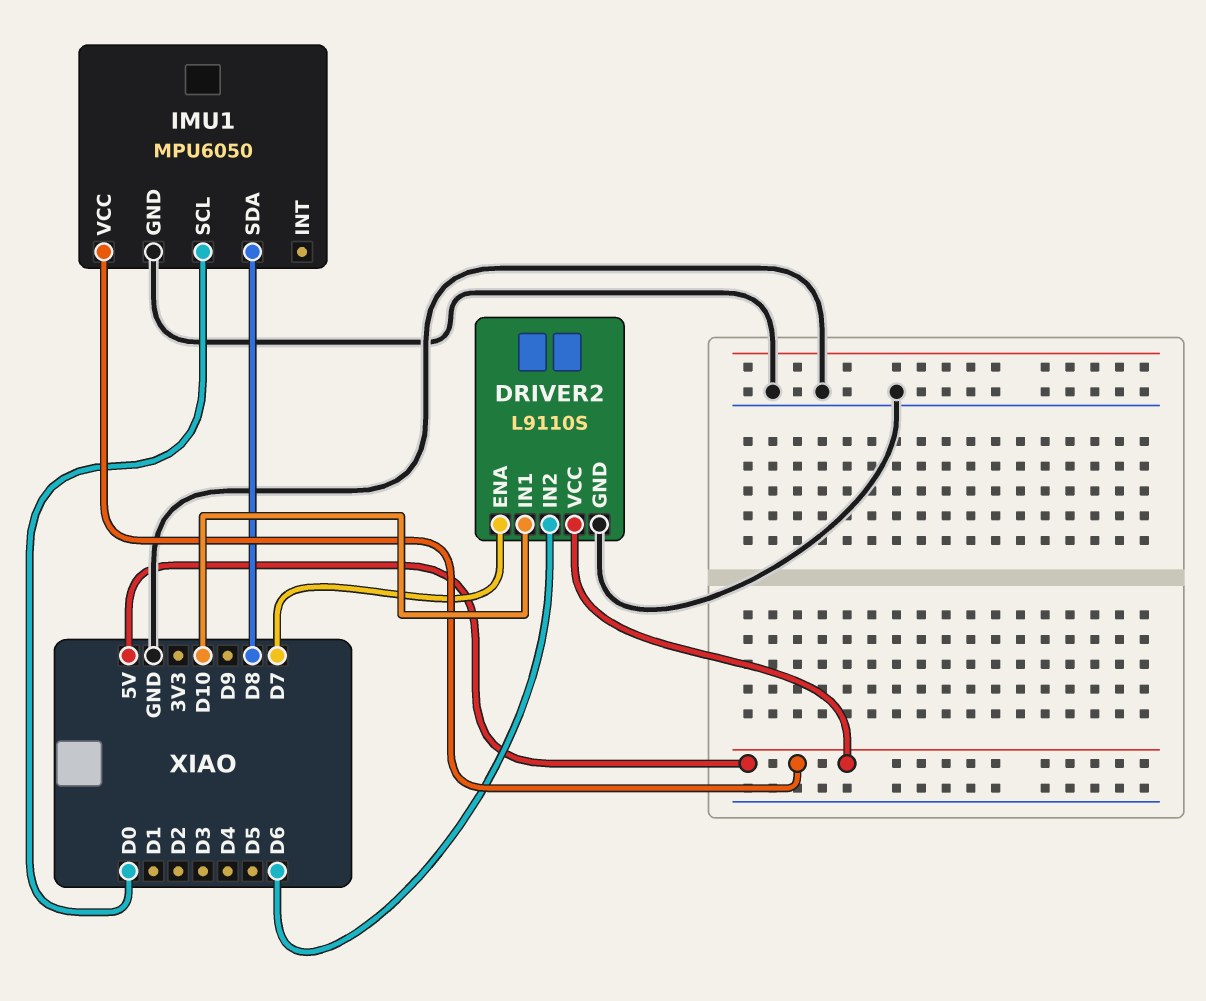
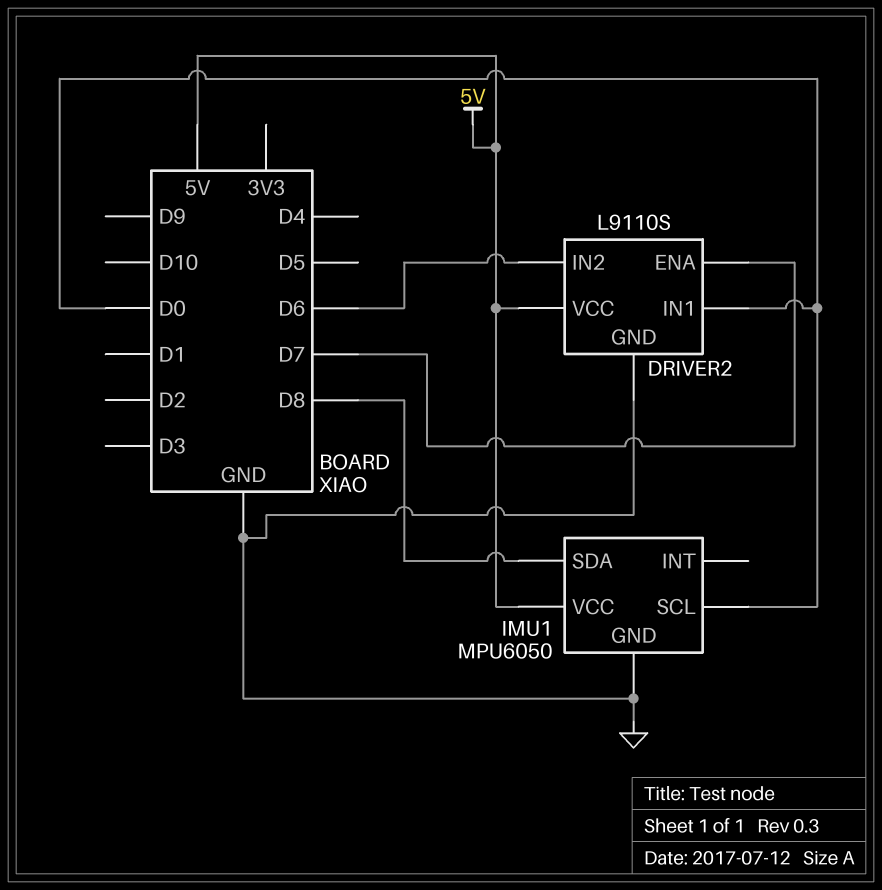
DRIVER2 pin IN1: D10 -> D0

